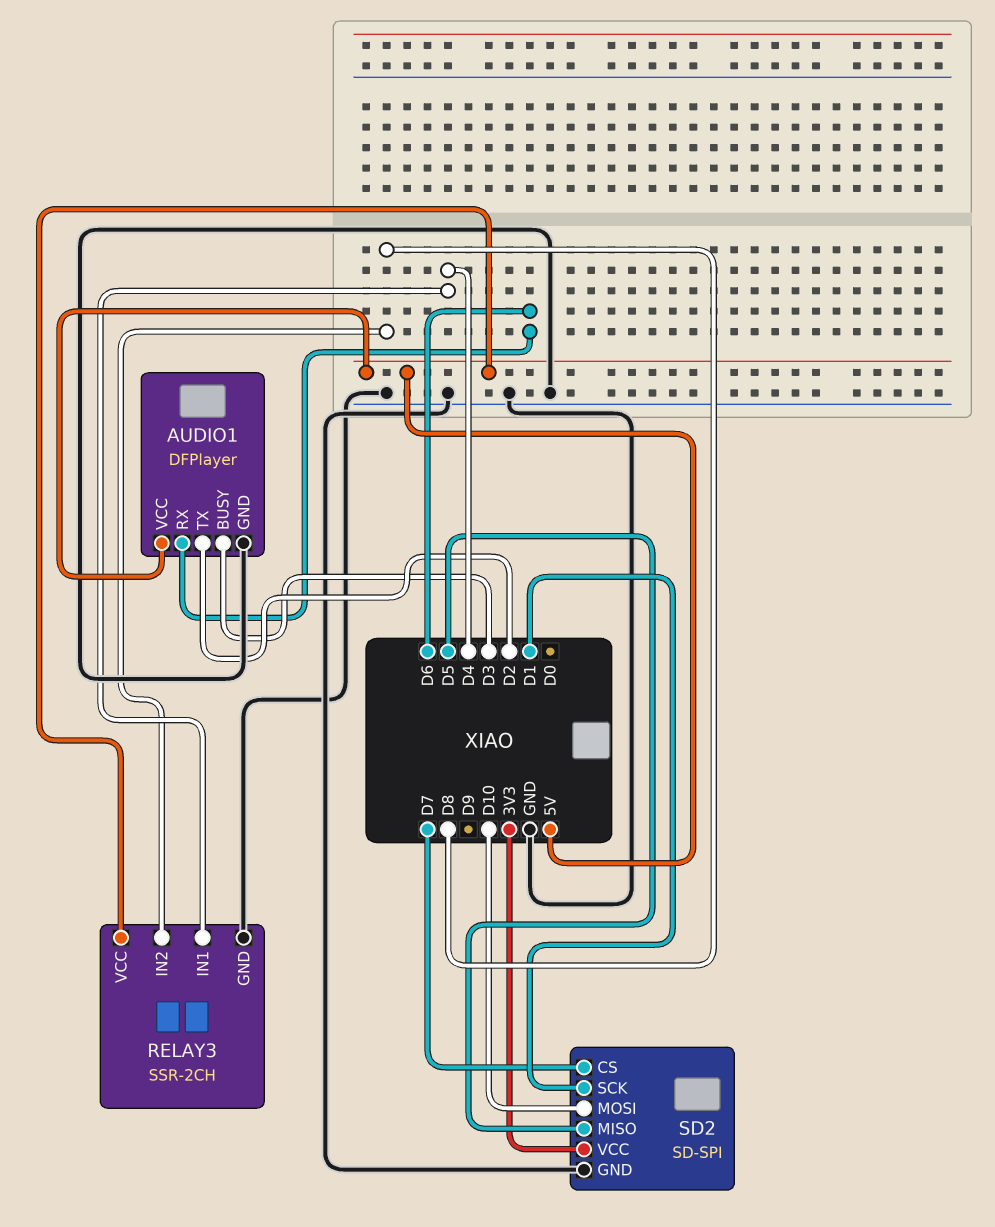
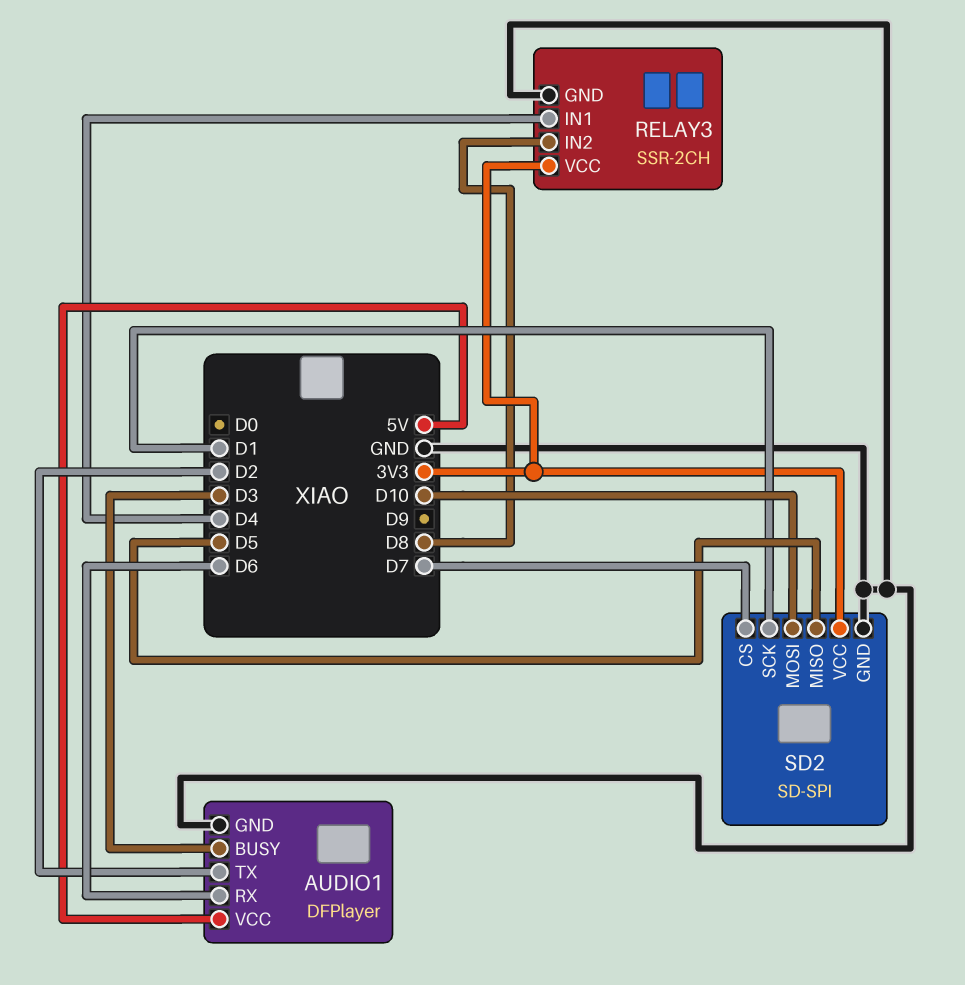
RELAY3 pin VCC: 5V -> 3V3

